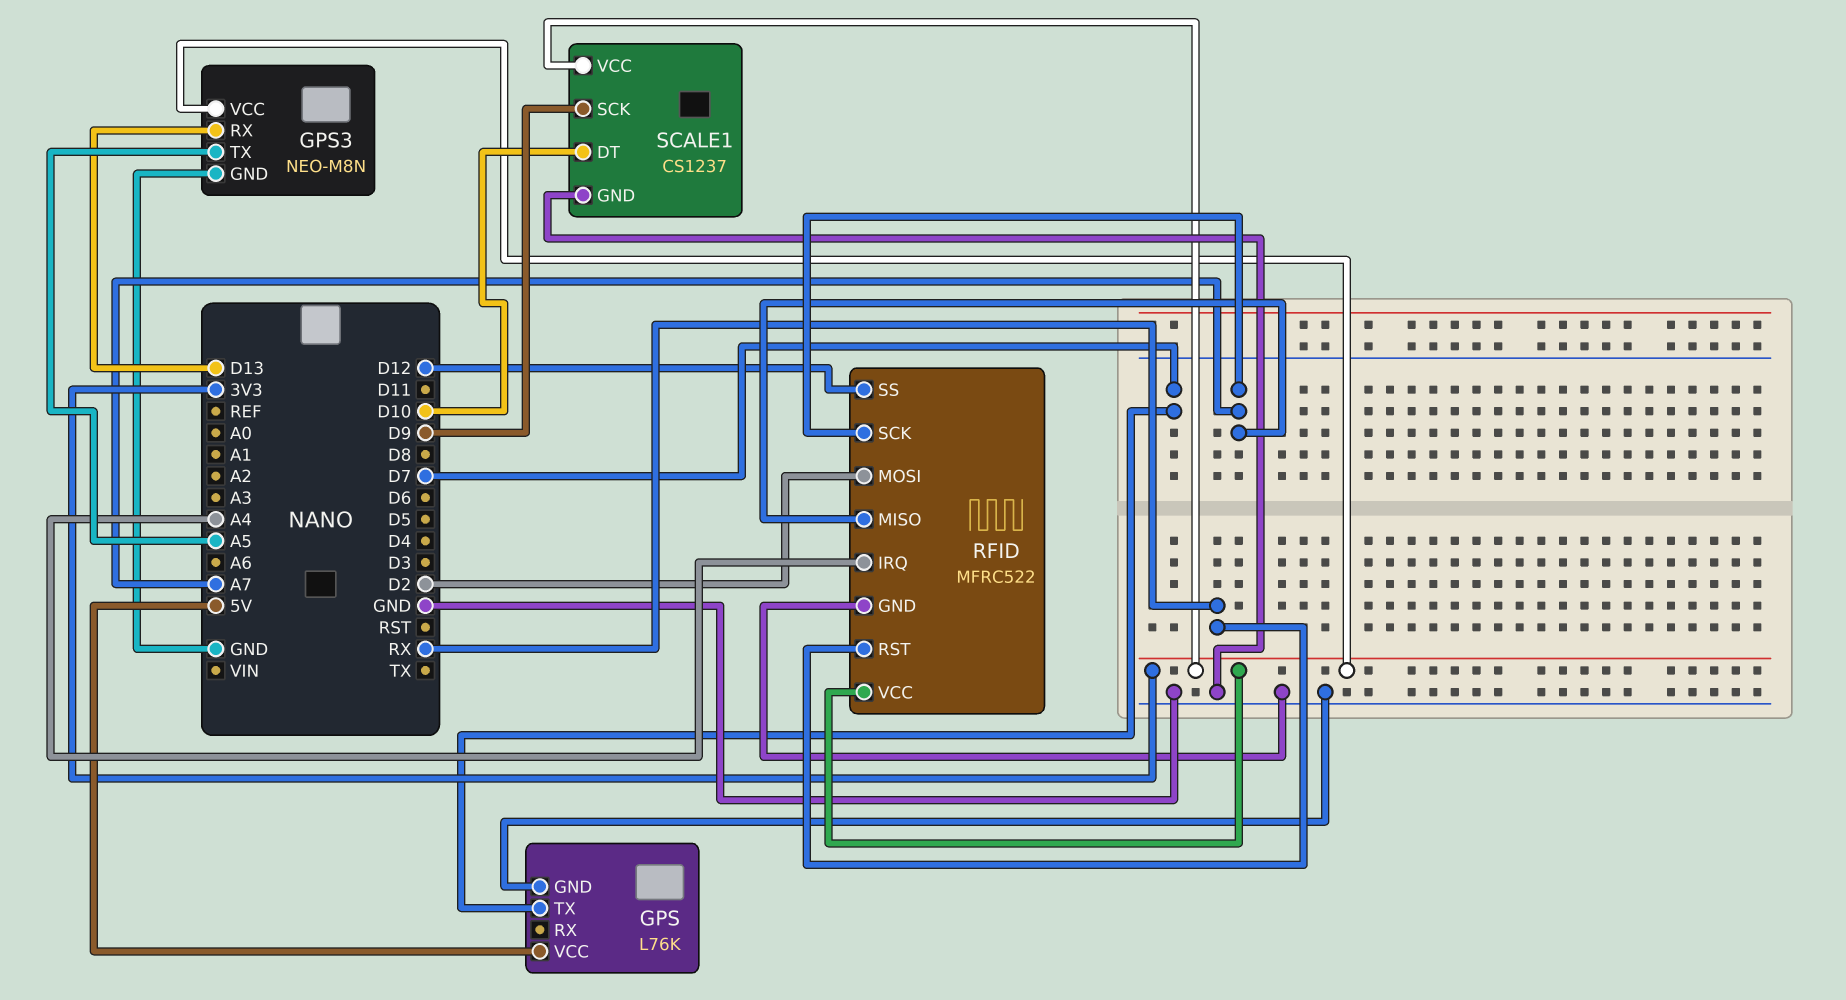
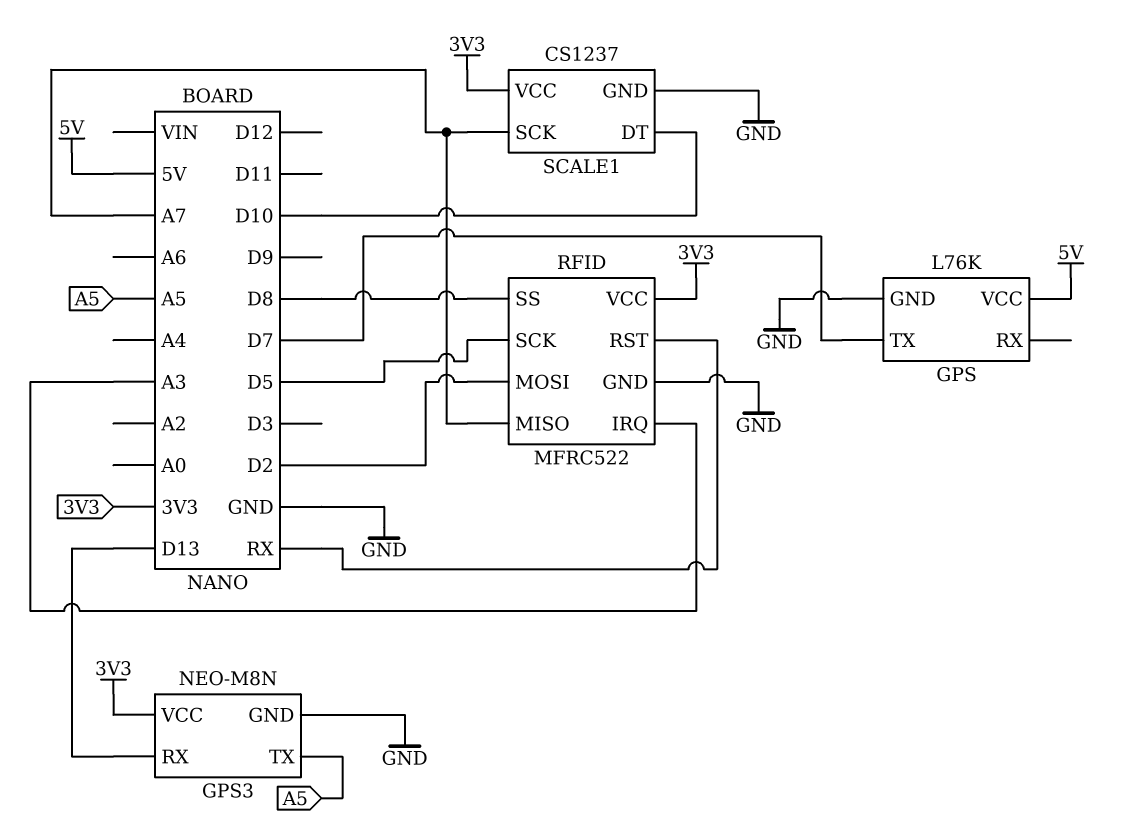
RFID pin IRQ: A4 -> A3
RFID pin SCK: A7 -> D5
RFID pin SS: D12 -> D8
SCALE1 pin SCK: D9 -> A7

